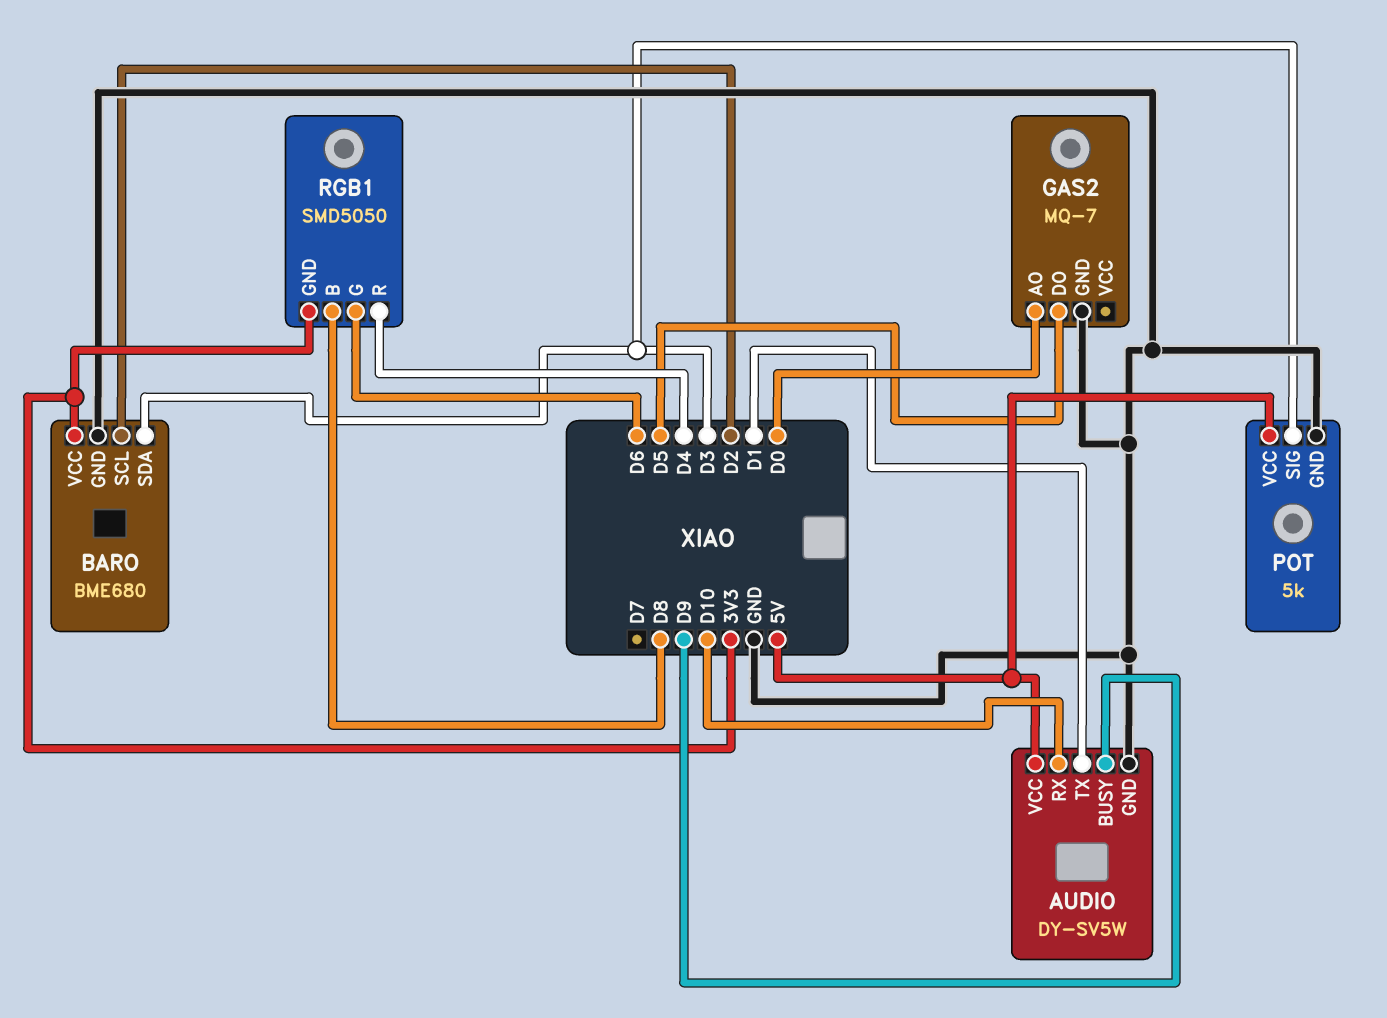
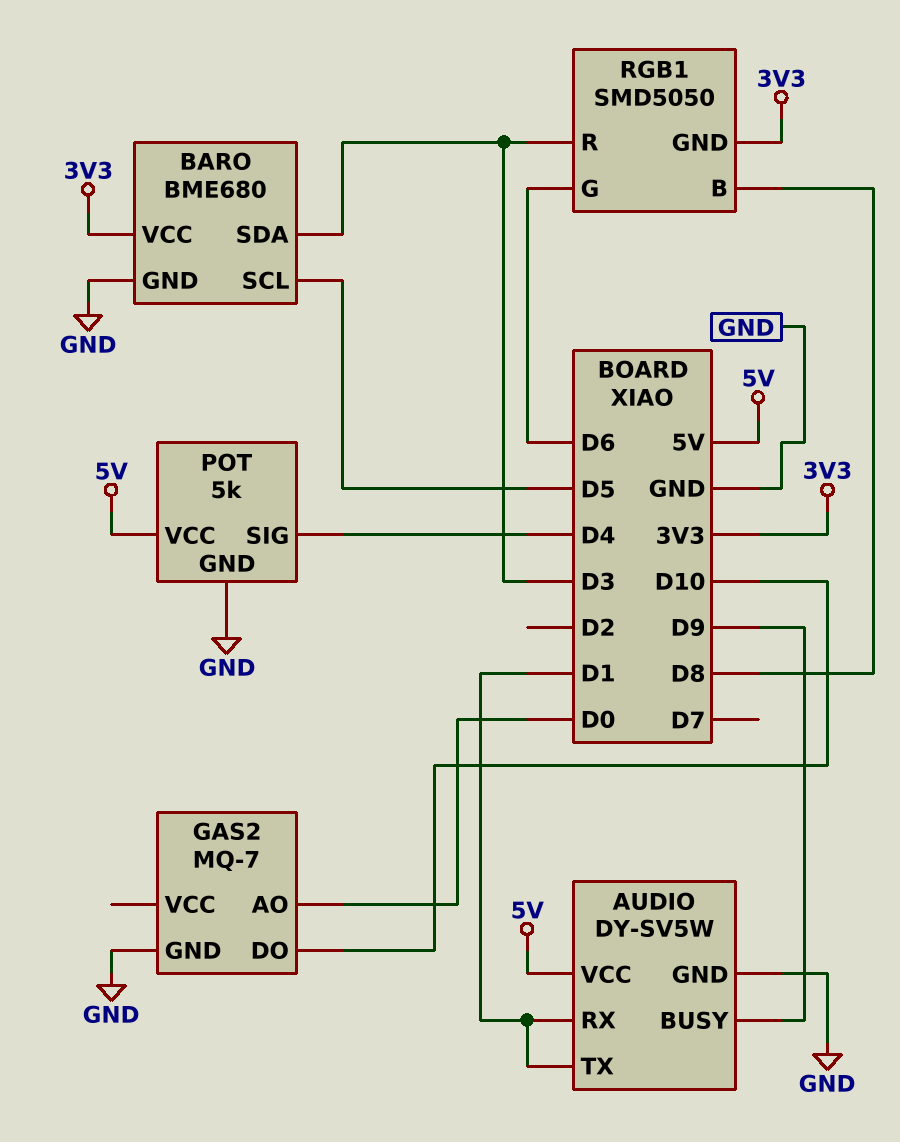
AUDIO pin RX: D10 -> D1
BARO pin SCL: D2 -> D5
GAS2 pin DO: D5 -> D10
POT pin SIG: D3 -> D4
RGB1 pin R: D4 -> D3

